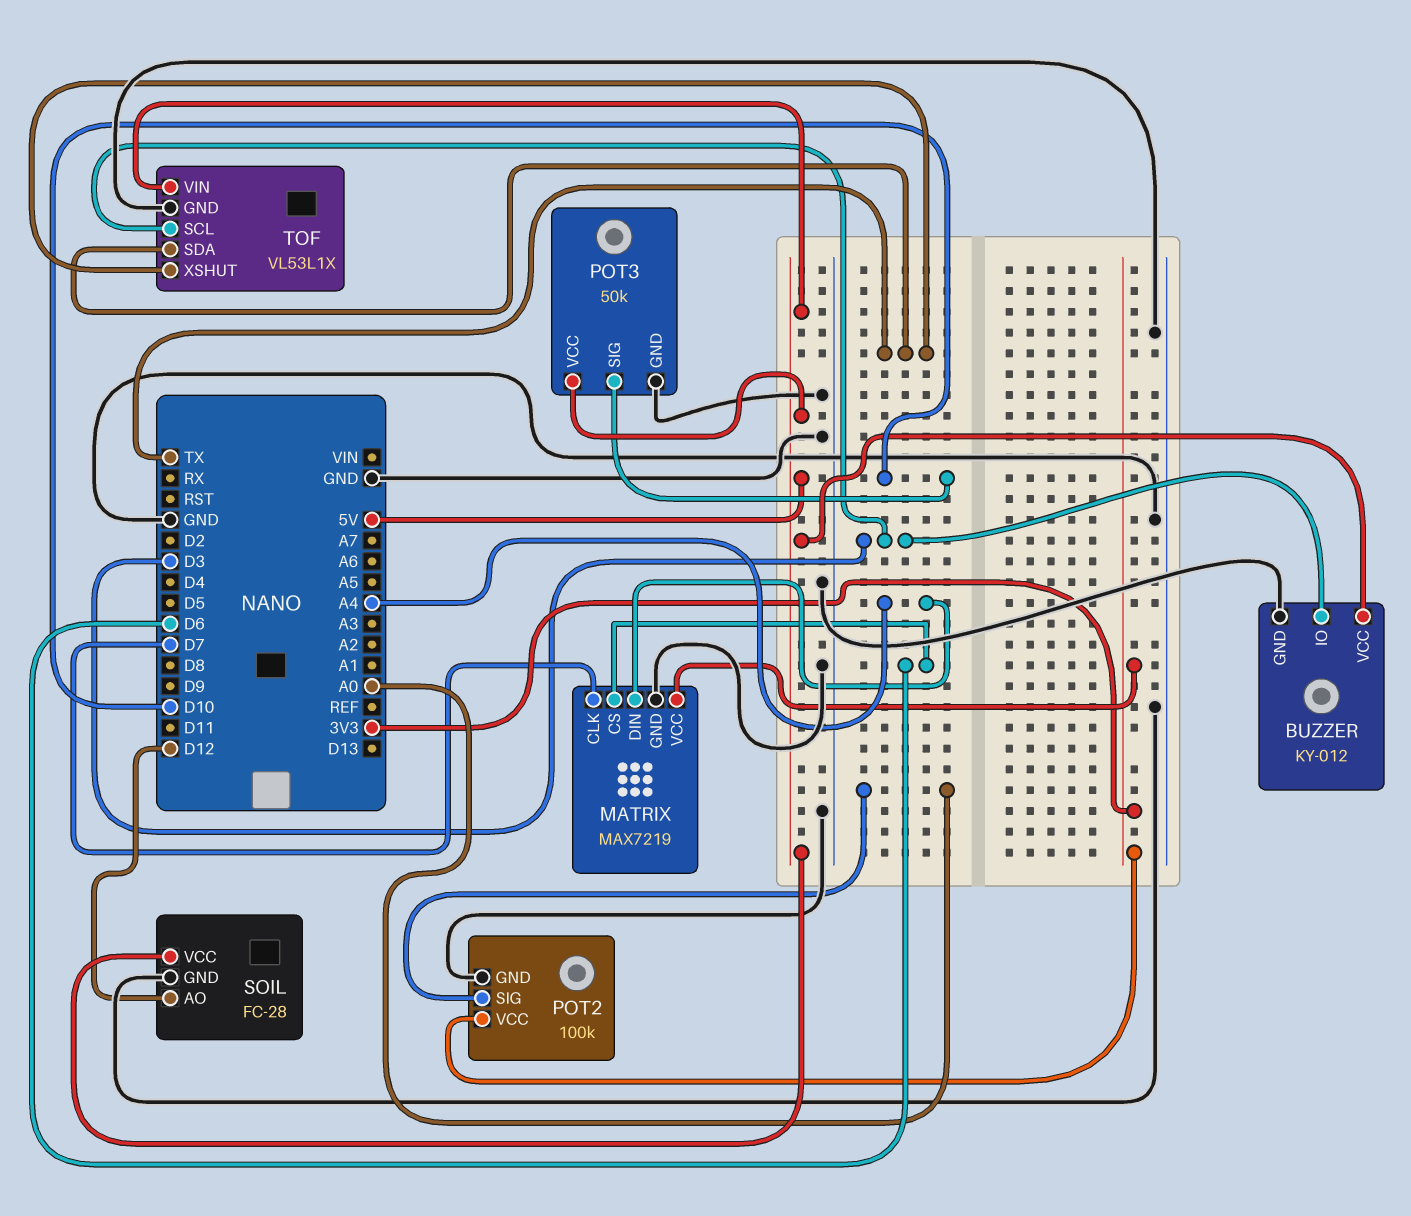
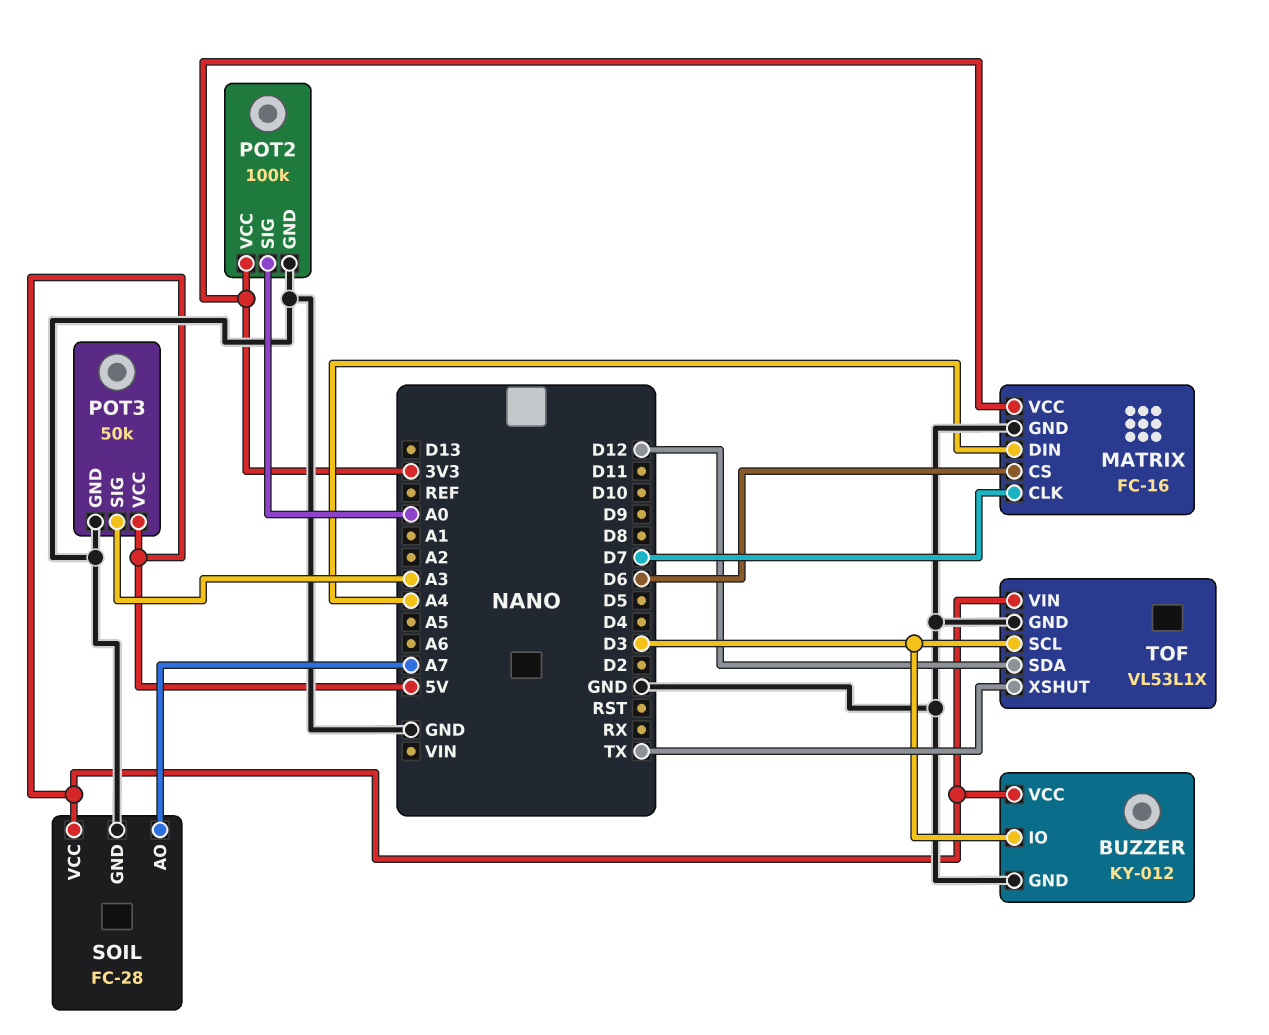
MATRIX: MAX7219 -> FC-16
POT3 pin SIG: D10 -> A3
SOIL pin AO: D12 -> A7
TOF pin SDA: TX -> D12

